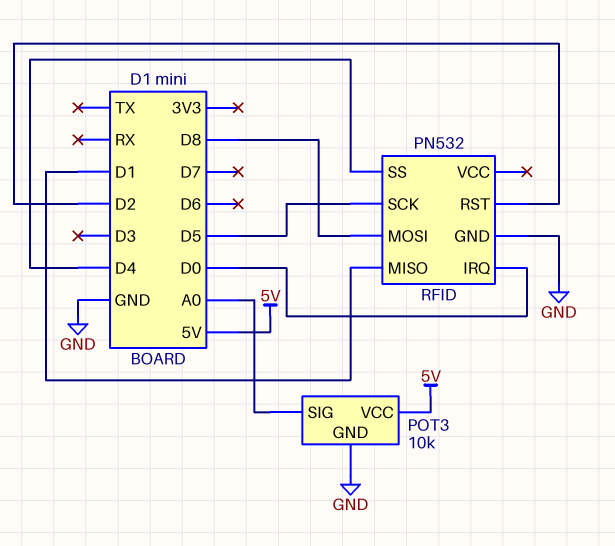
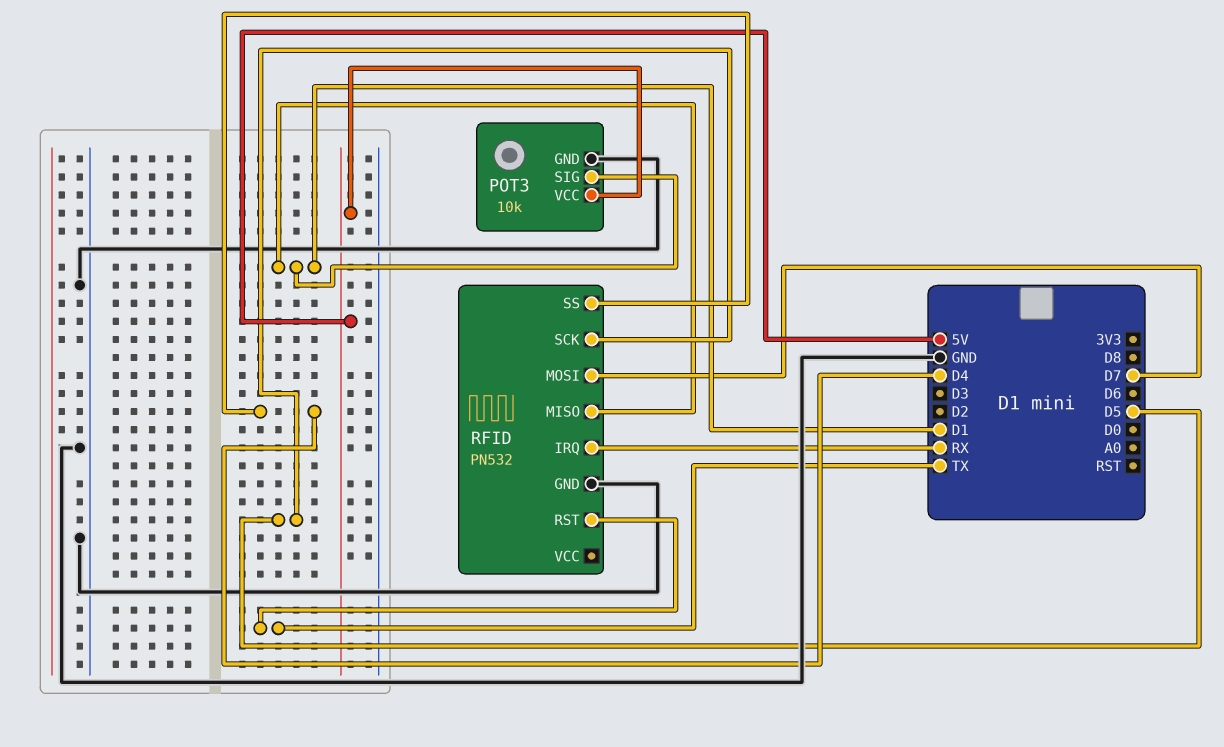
POT3 pin SIG: A0 -> D1
RFID pin IRQ: D0 -> RX
RFID pin MOSI: D8 -> D7
RFID pin RST: D2 -> TX

